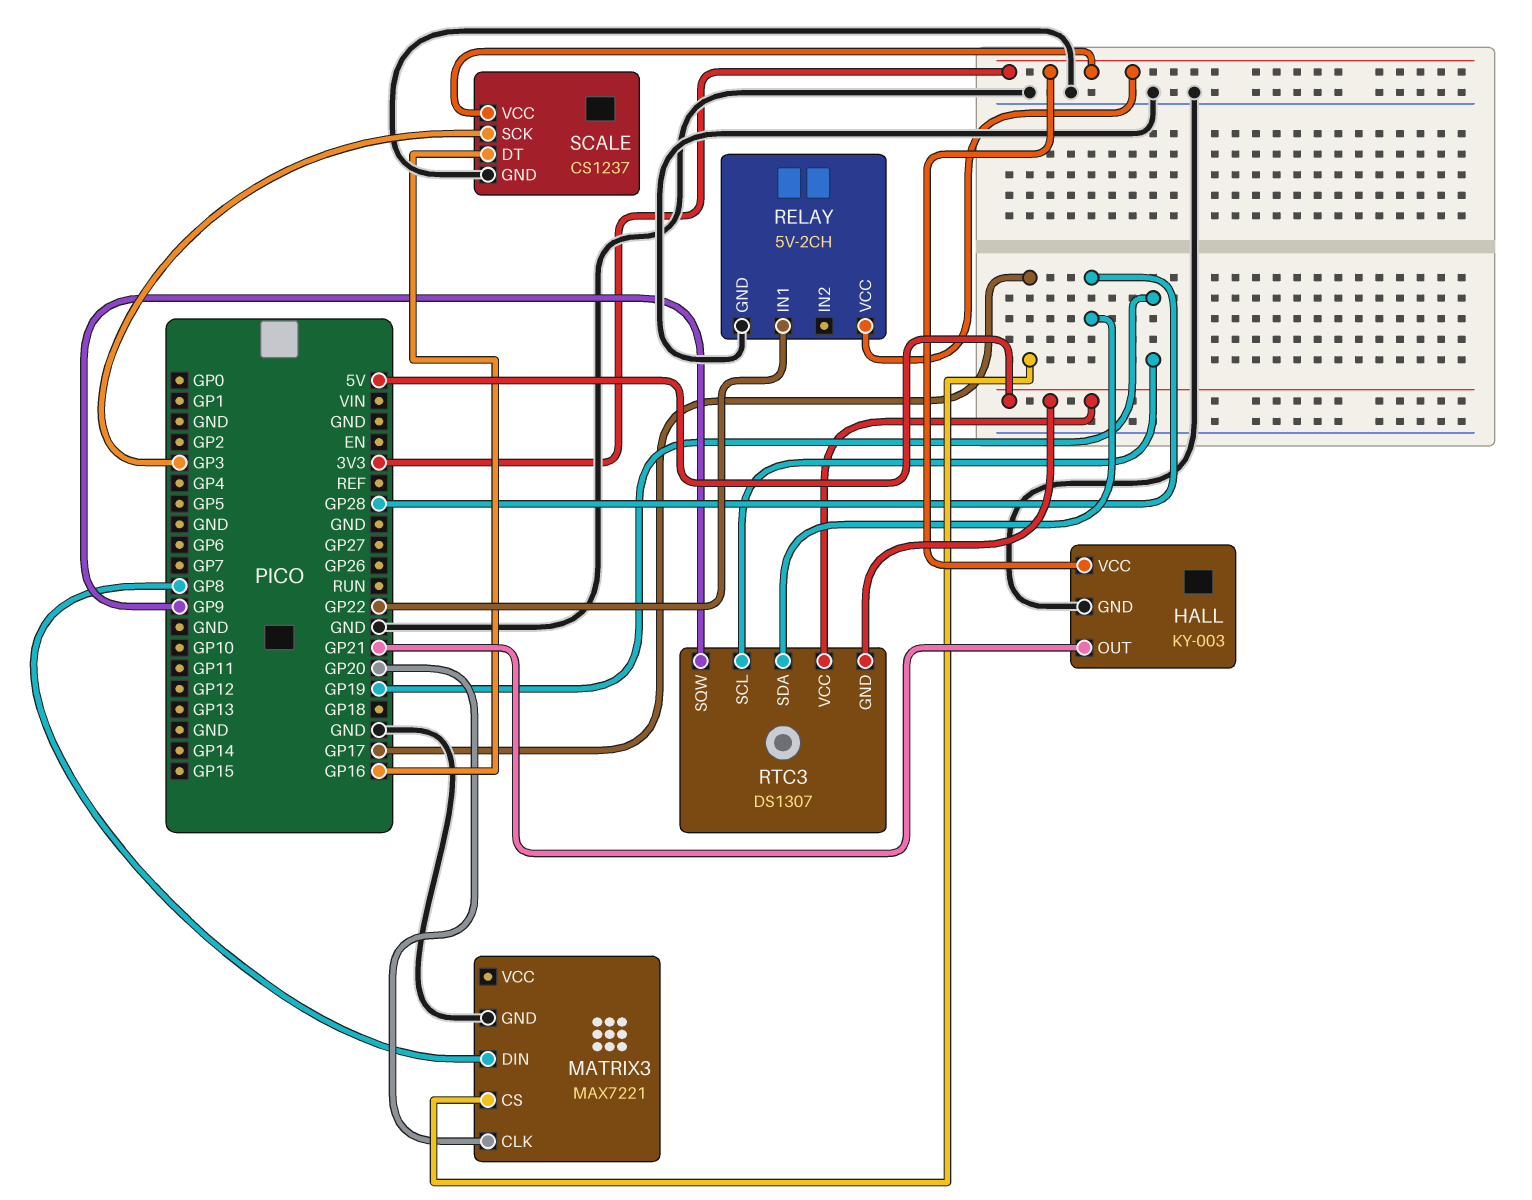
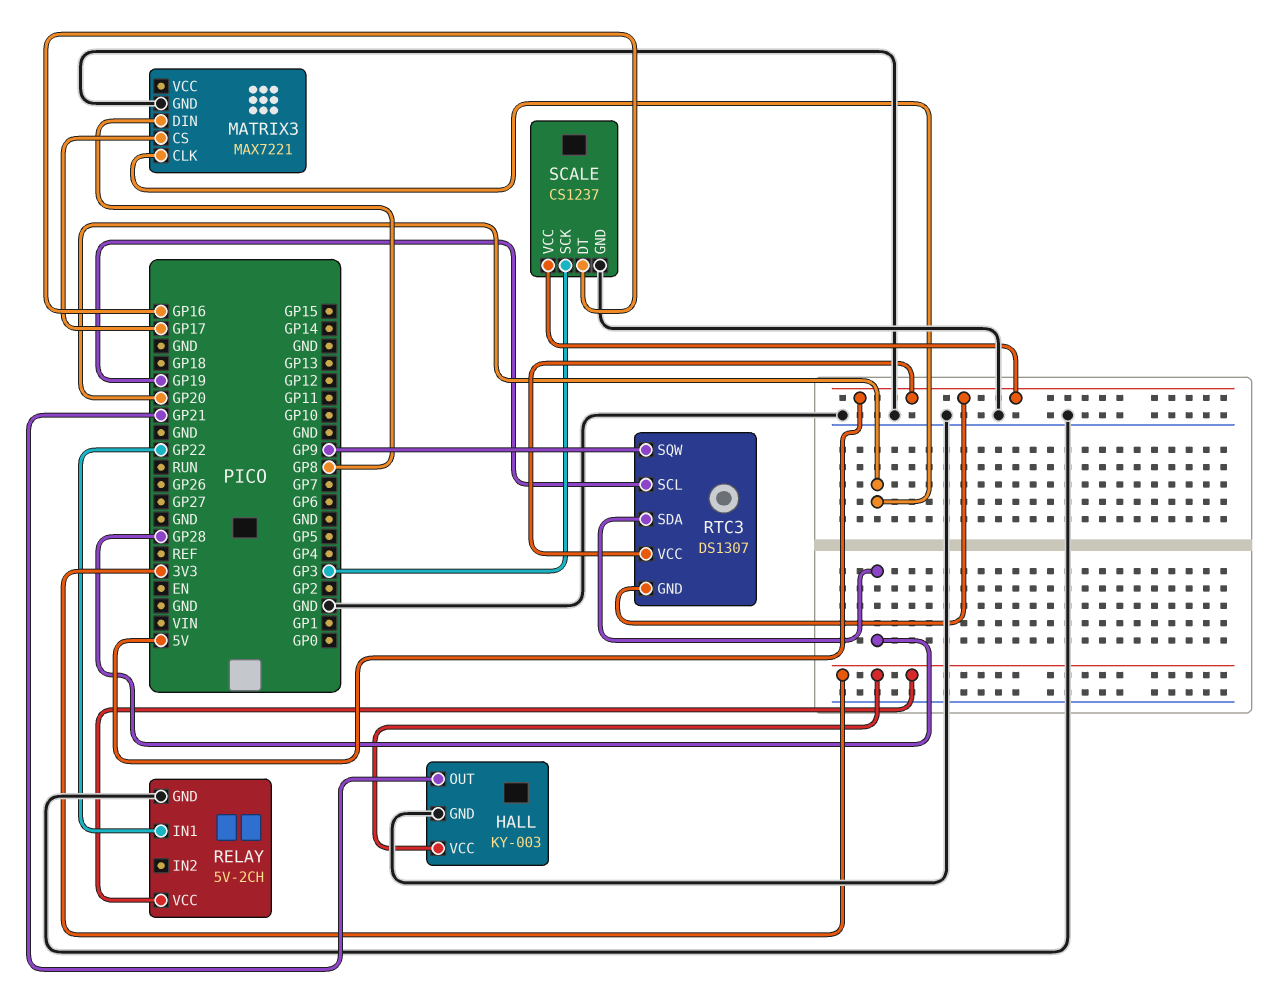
SCALE pin VCC: 3V3 -> 5V

